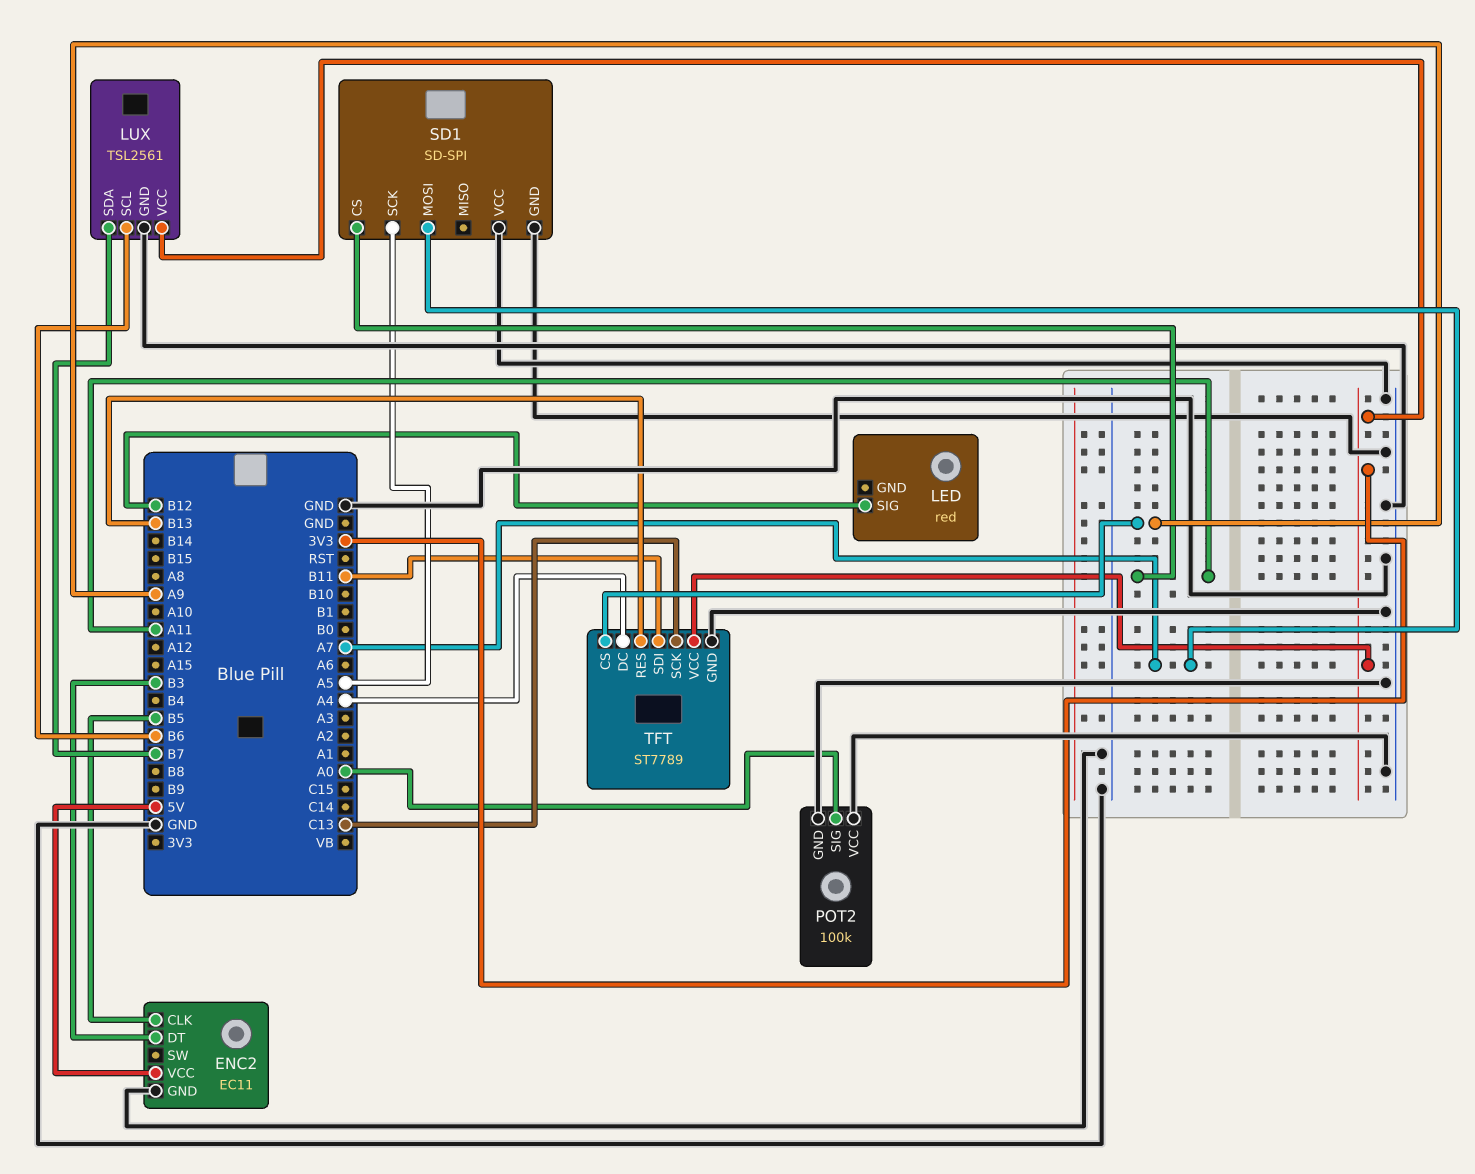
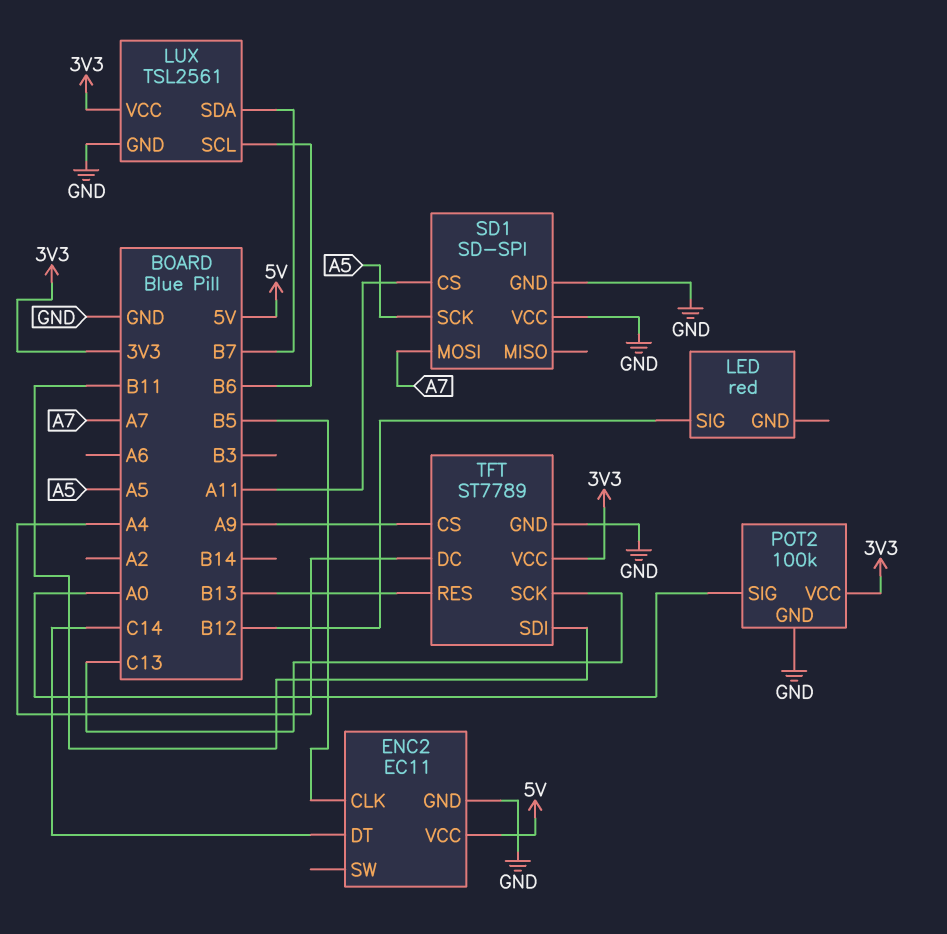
ENC2 pin DT: B3 -> C14
POT2 pin VCC: GND -> 3V3

